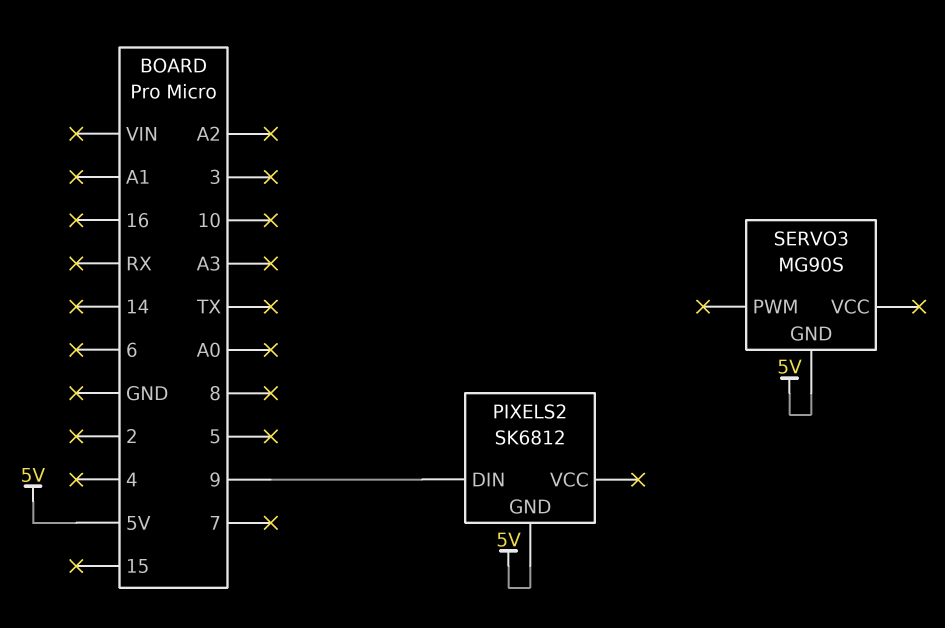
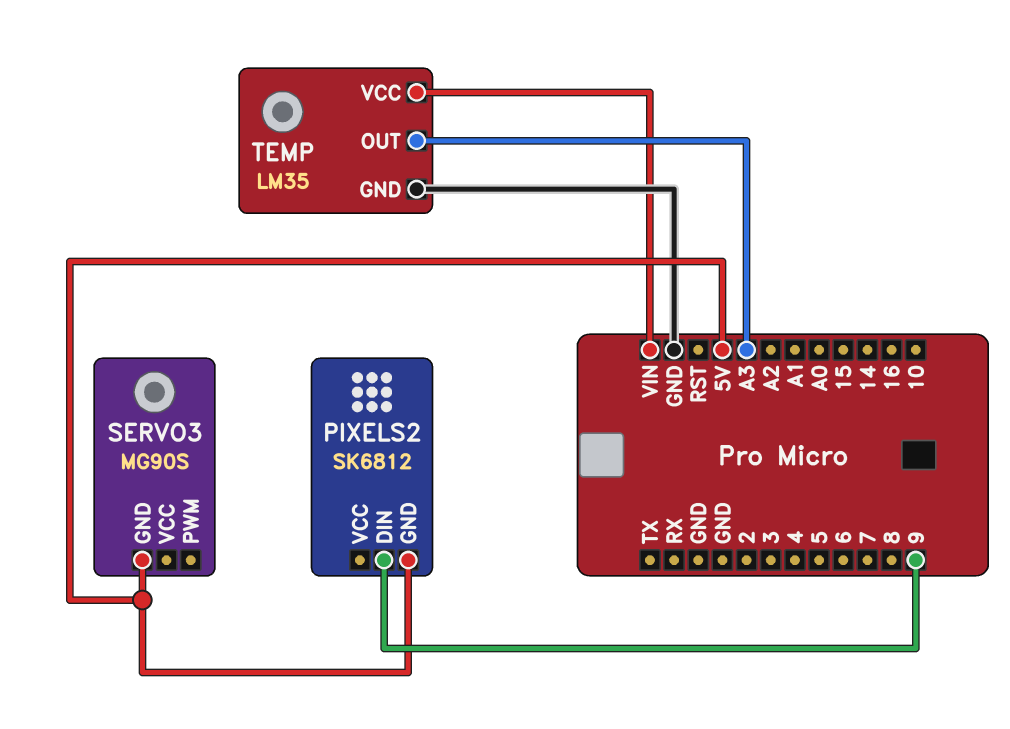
TEMP: none -> LM35
TEMP pin GND: none -> GND
TEMP pin OUT: none -> A3
TEMP pin VCC: none -> VIN

